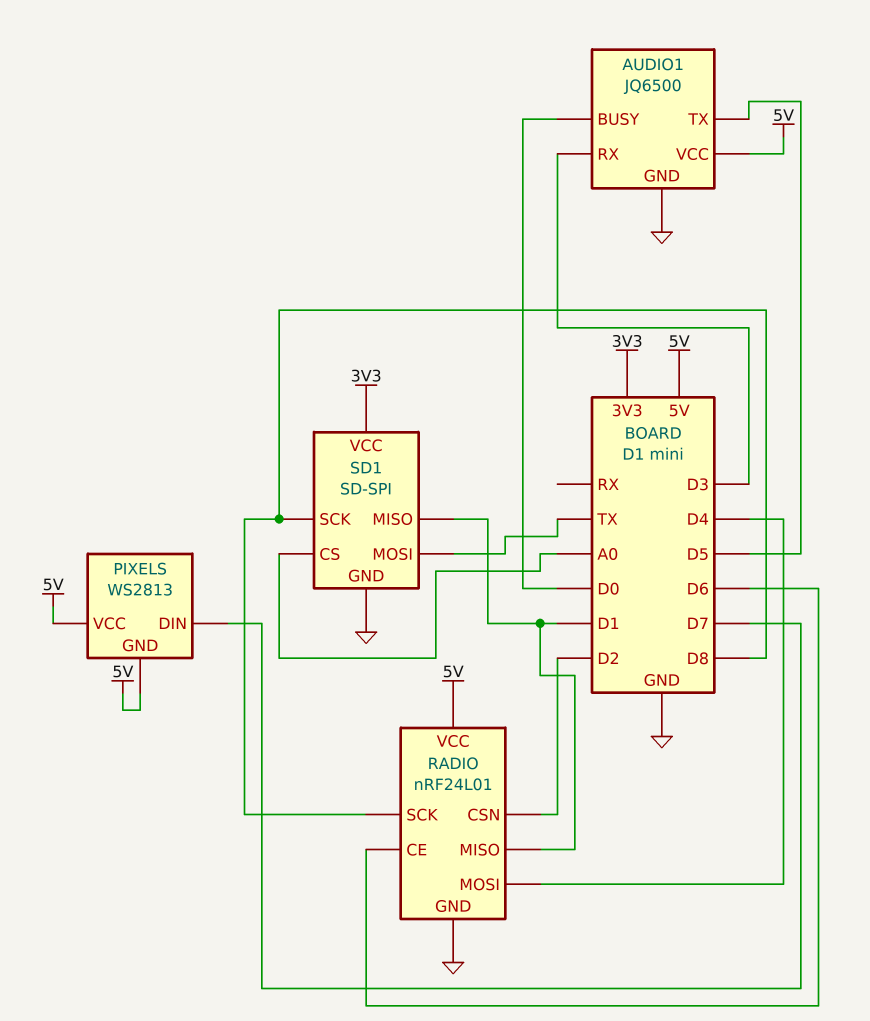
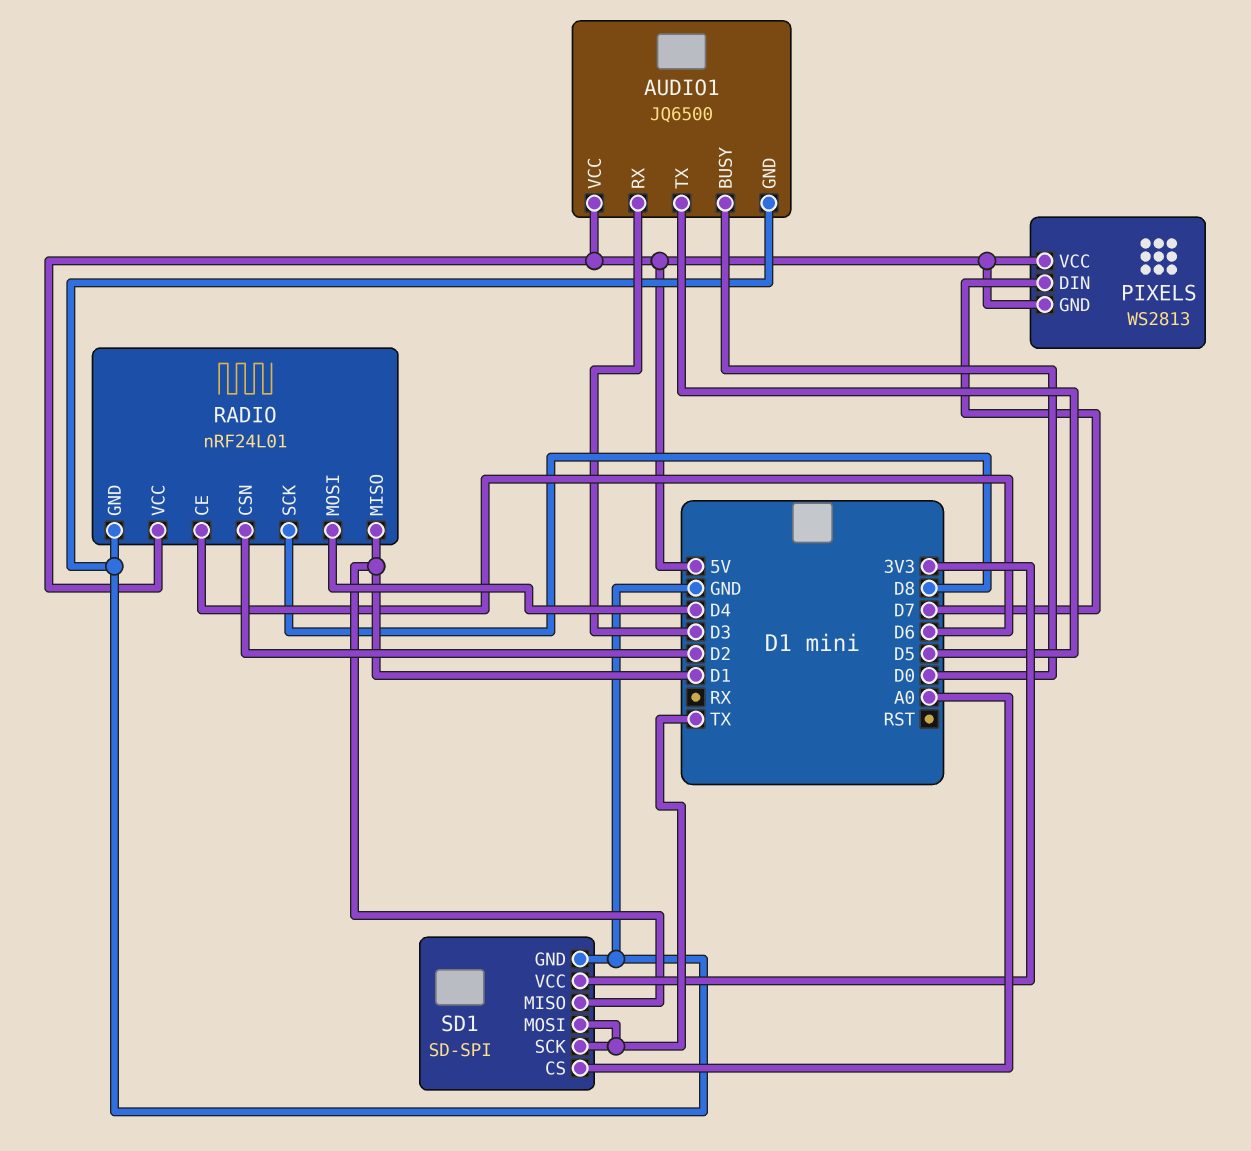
SD1 pin SCK: D8 -> TX

